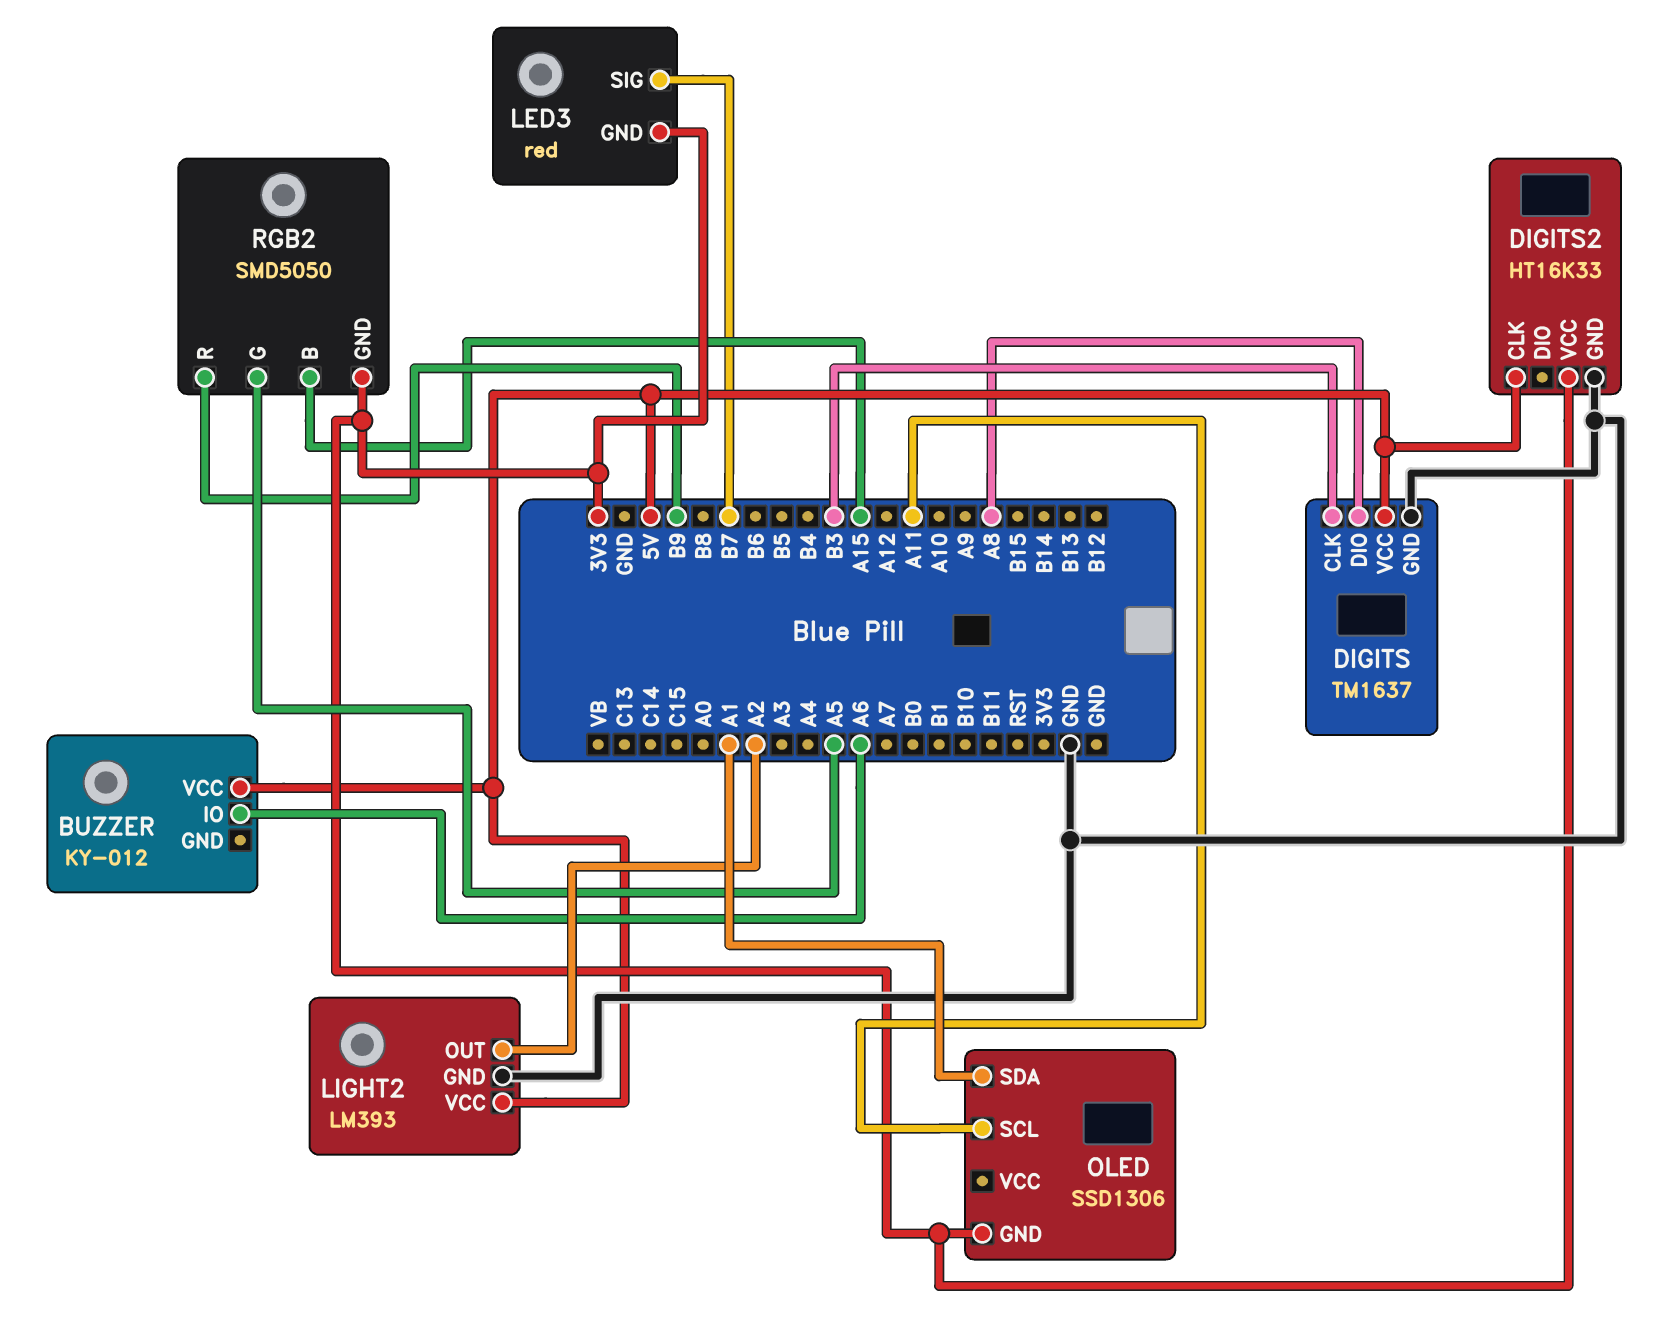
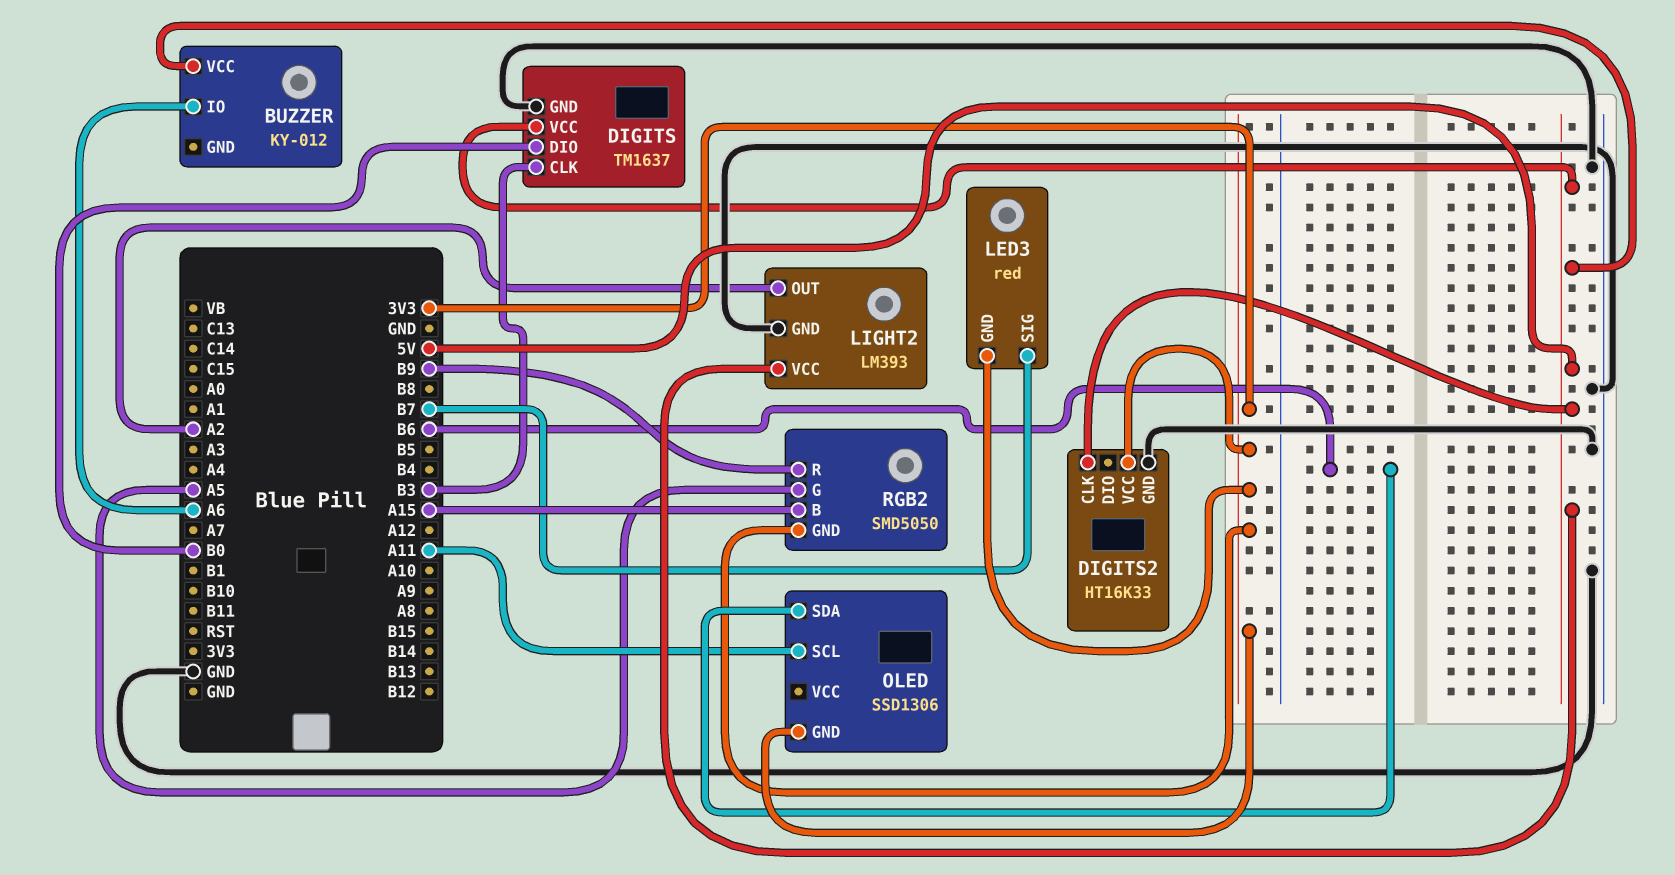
DIGITS pin DIO: A8 -> B0
OLED pin SDA: A1 -> B6

